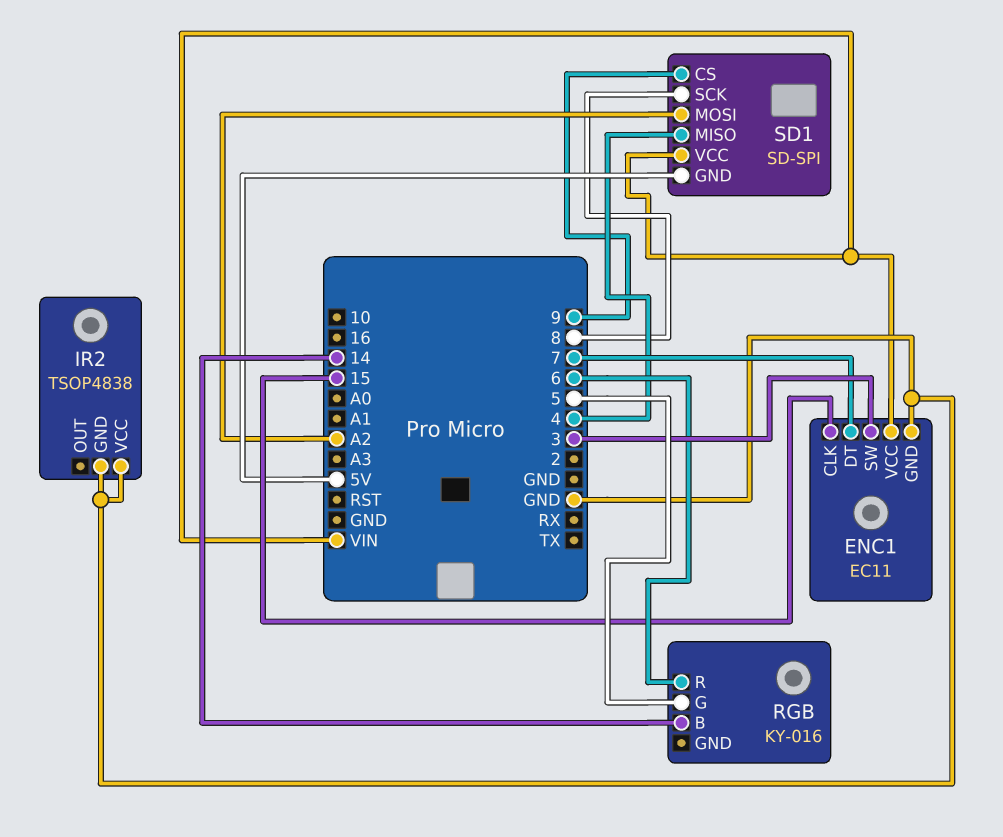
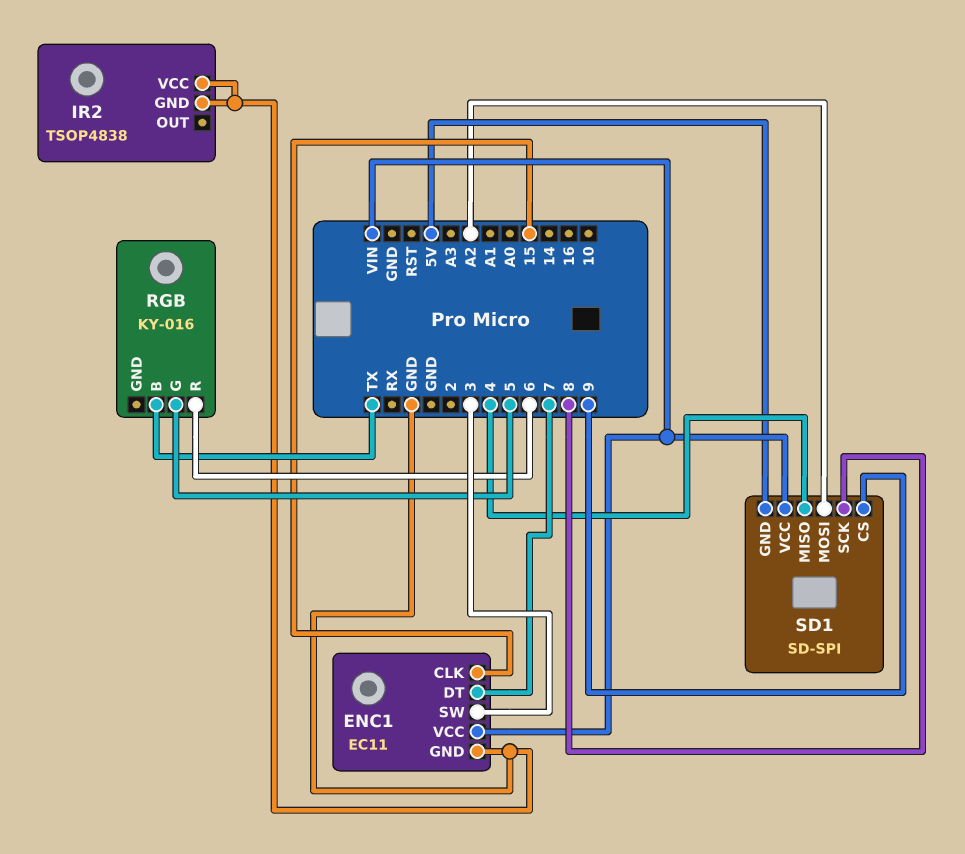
RGB pin B: 14 -> TX

